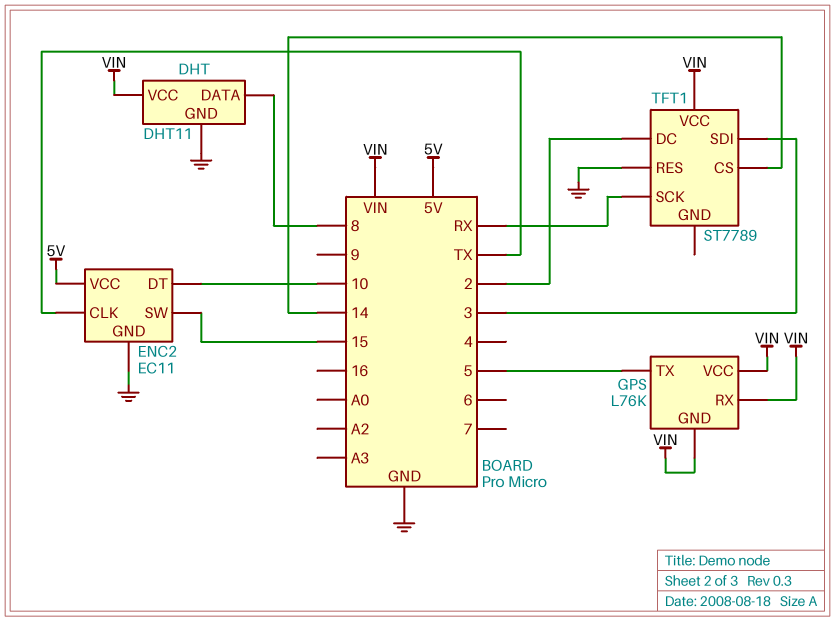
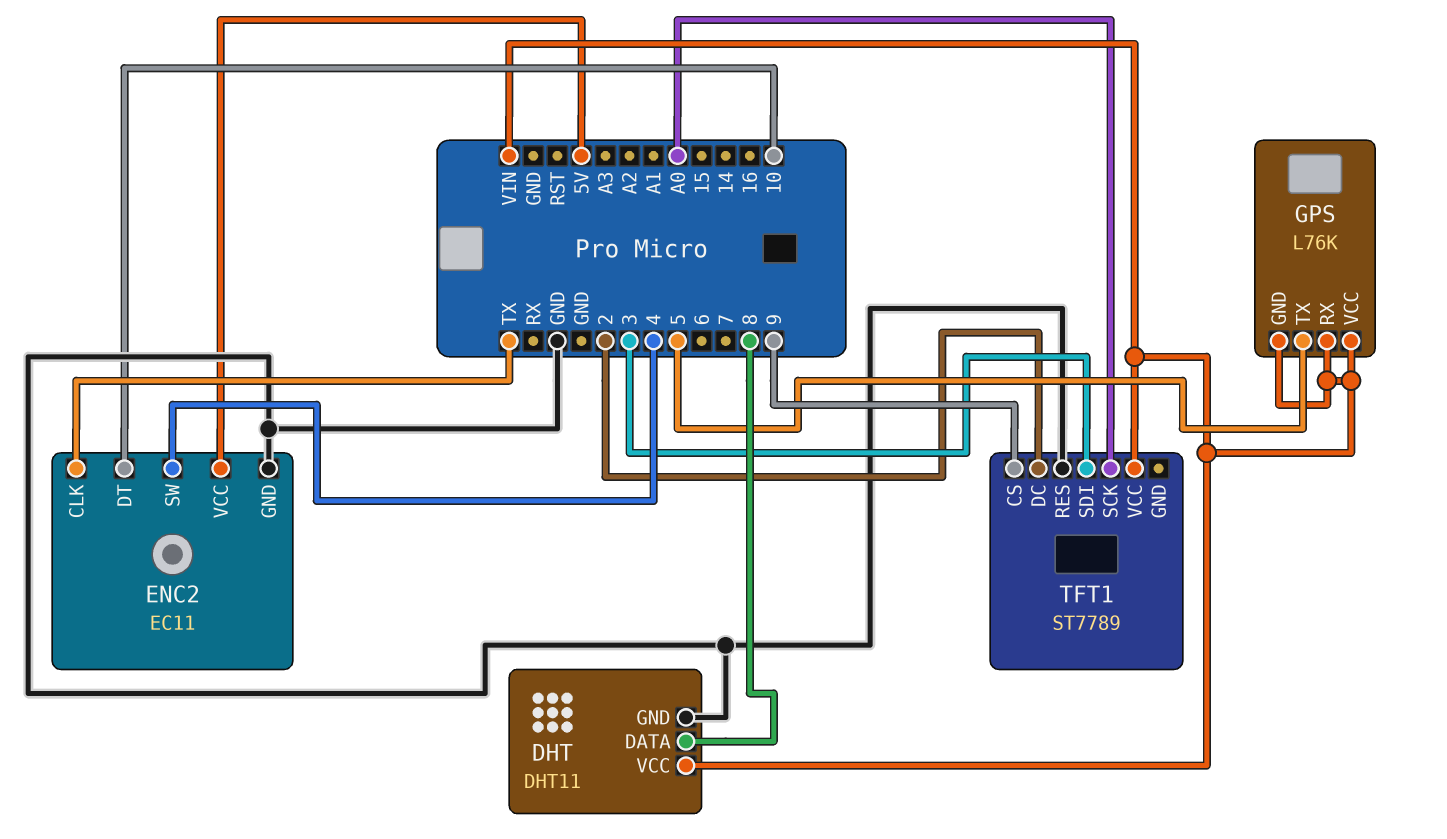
ENC2 pin SW: 15 -> 4
TFT1 pin CS: 14 -> 9
TFT1 pin SCK: RX -> A0

